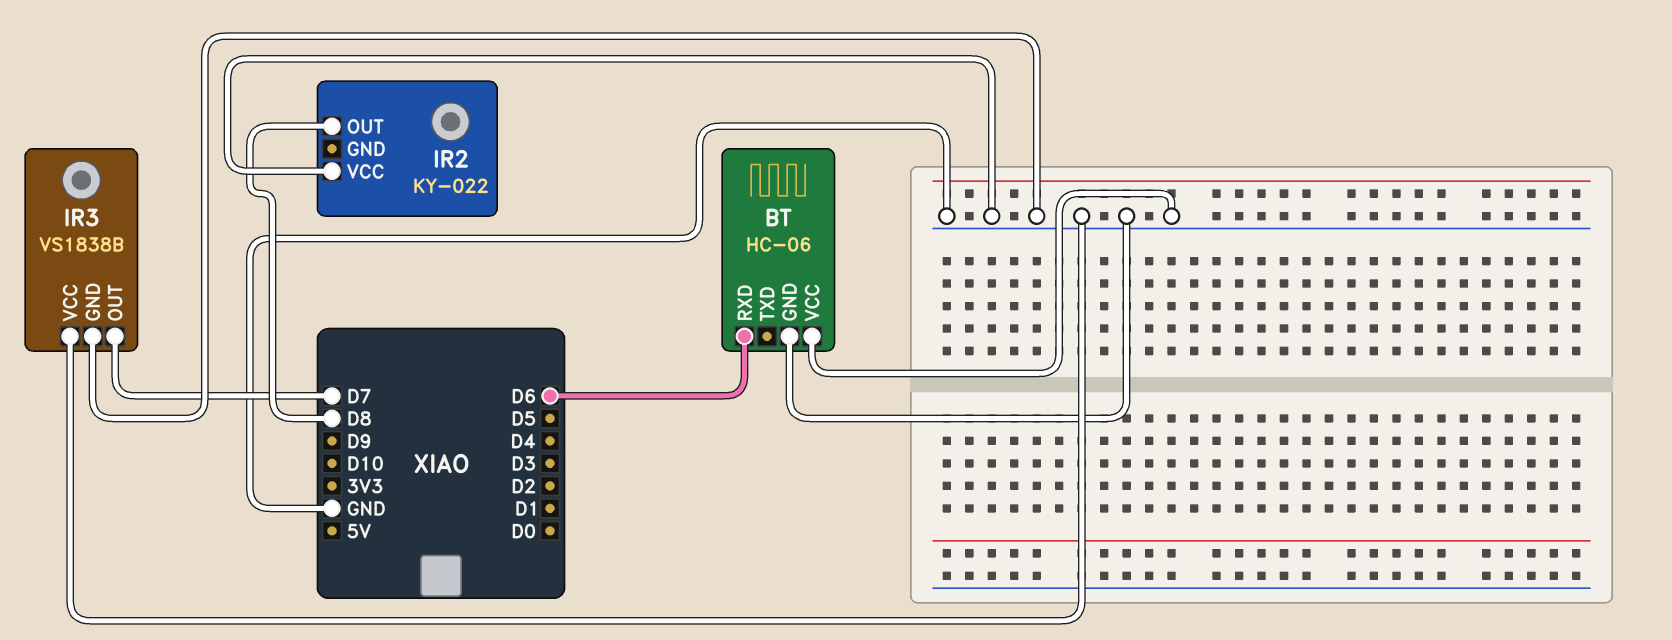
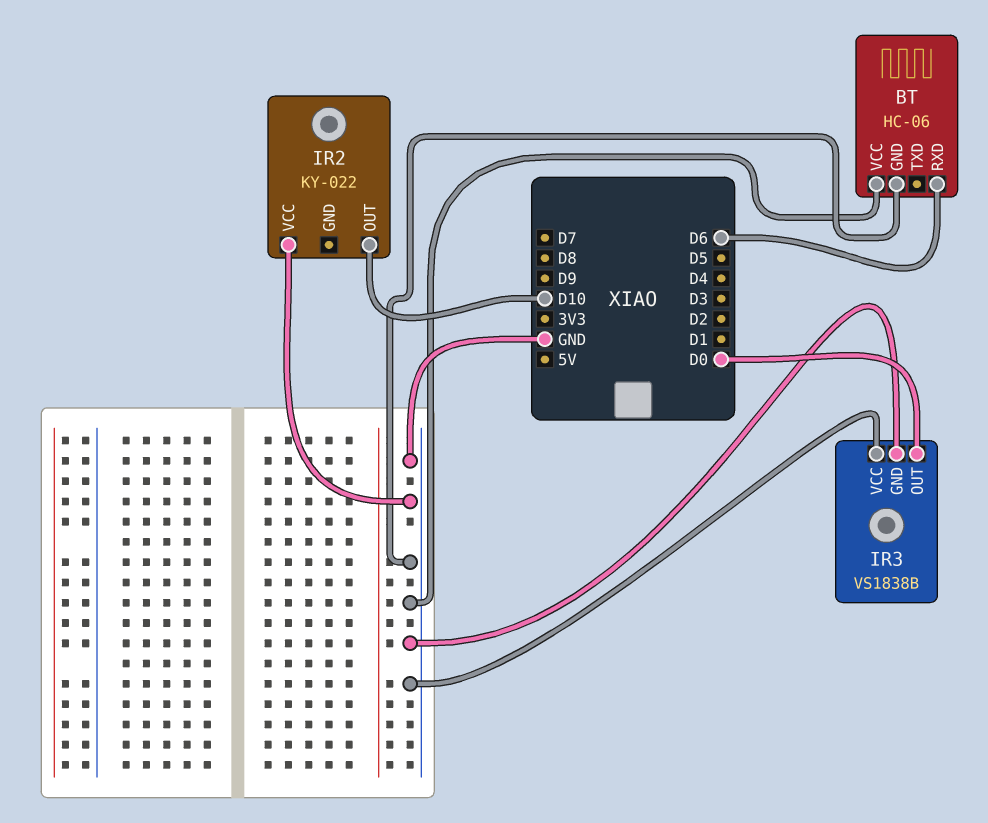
IR2 pin OUT: D8 -> D10
IR3 pin OUT: D7 -> D0

